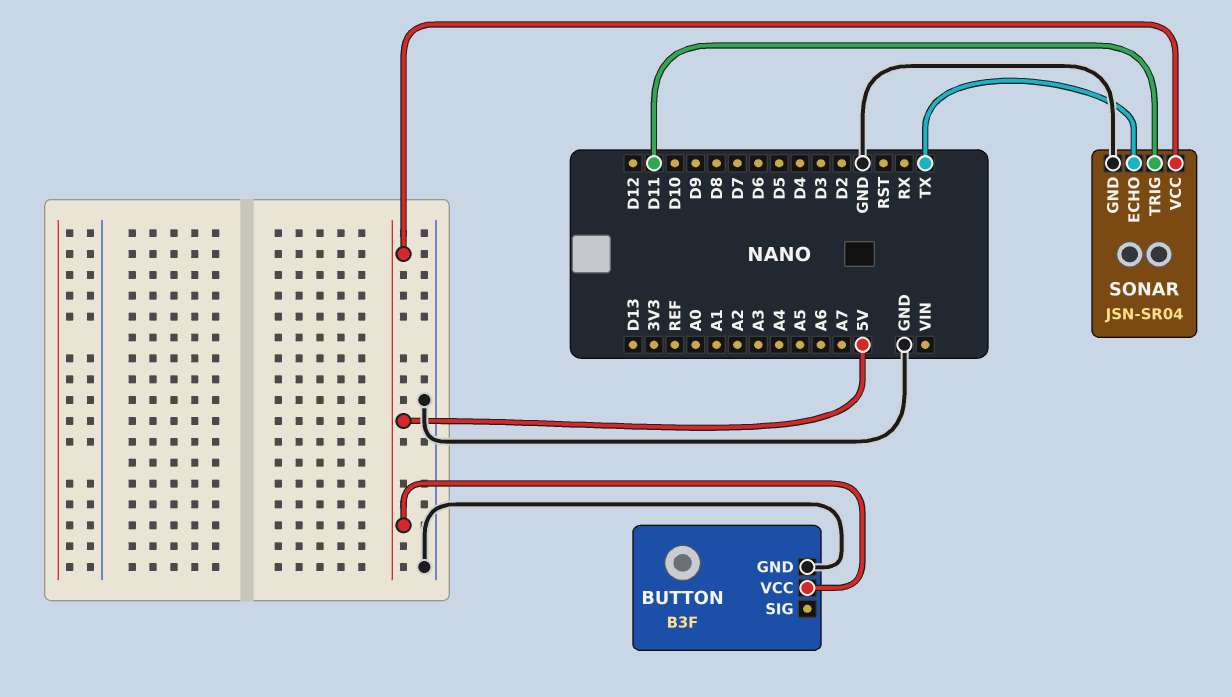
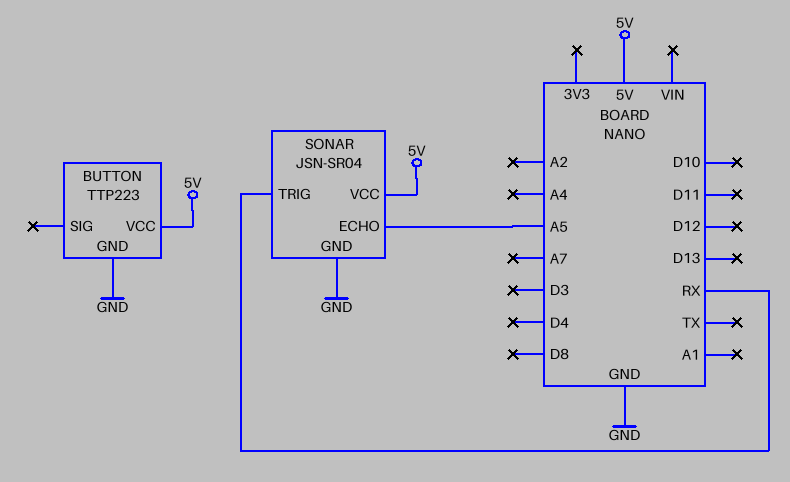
BUTTON: B3F -> TTP223
SONAR pin ECHO: TX -> A5
SONAR pin TRIG: D11 -> RX

